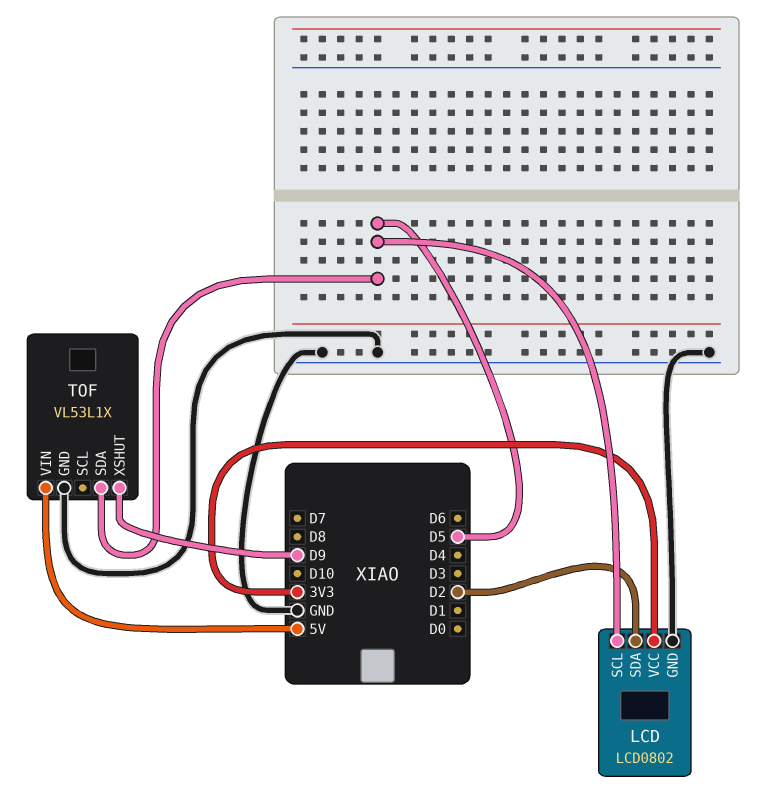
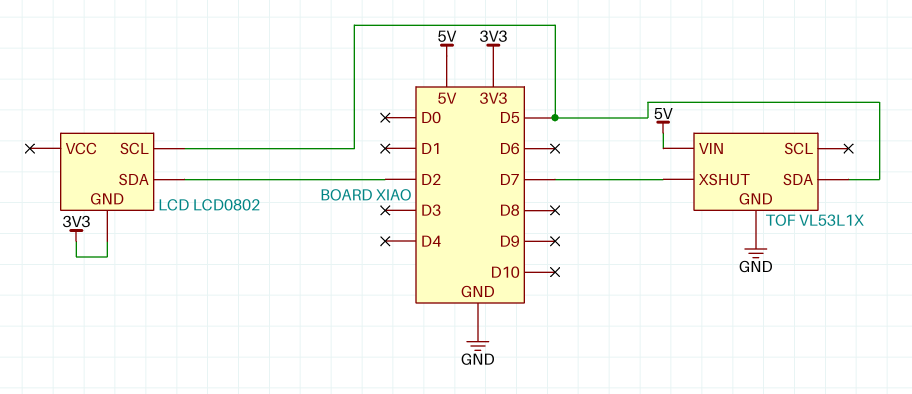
LCD pin GND: GND -> 3V3
LCD pin VCC: 3V3 -> none
TOF pin XSHUT: D9 -> D7

